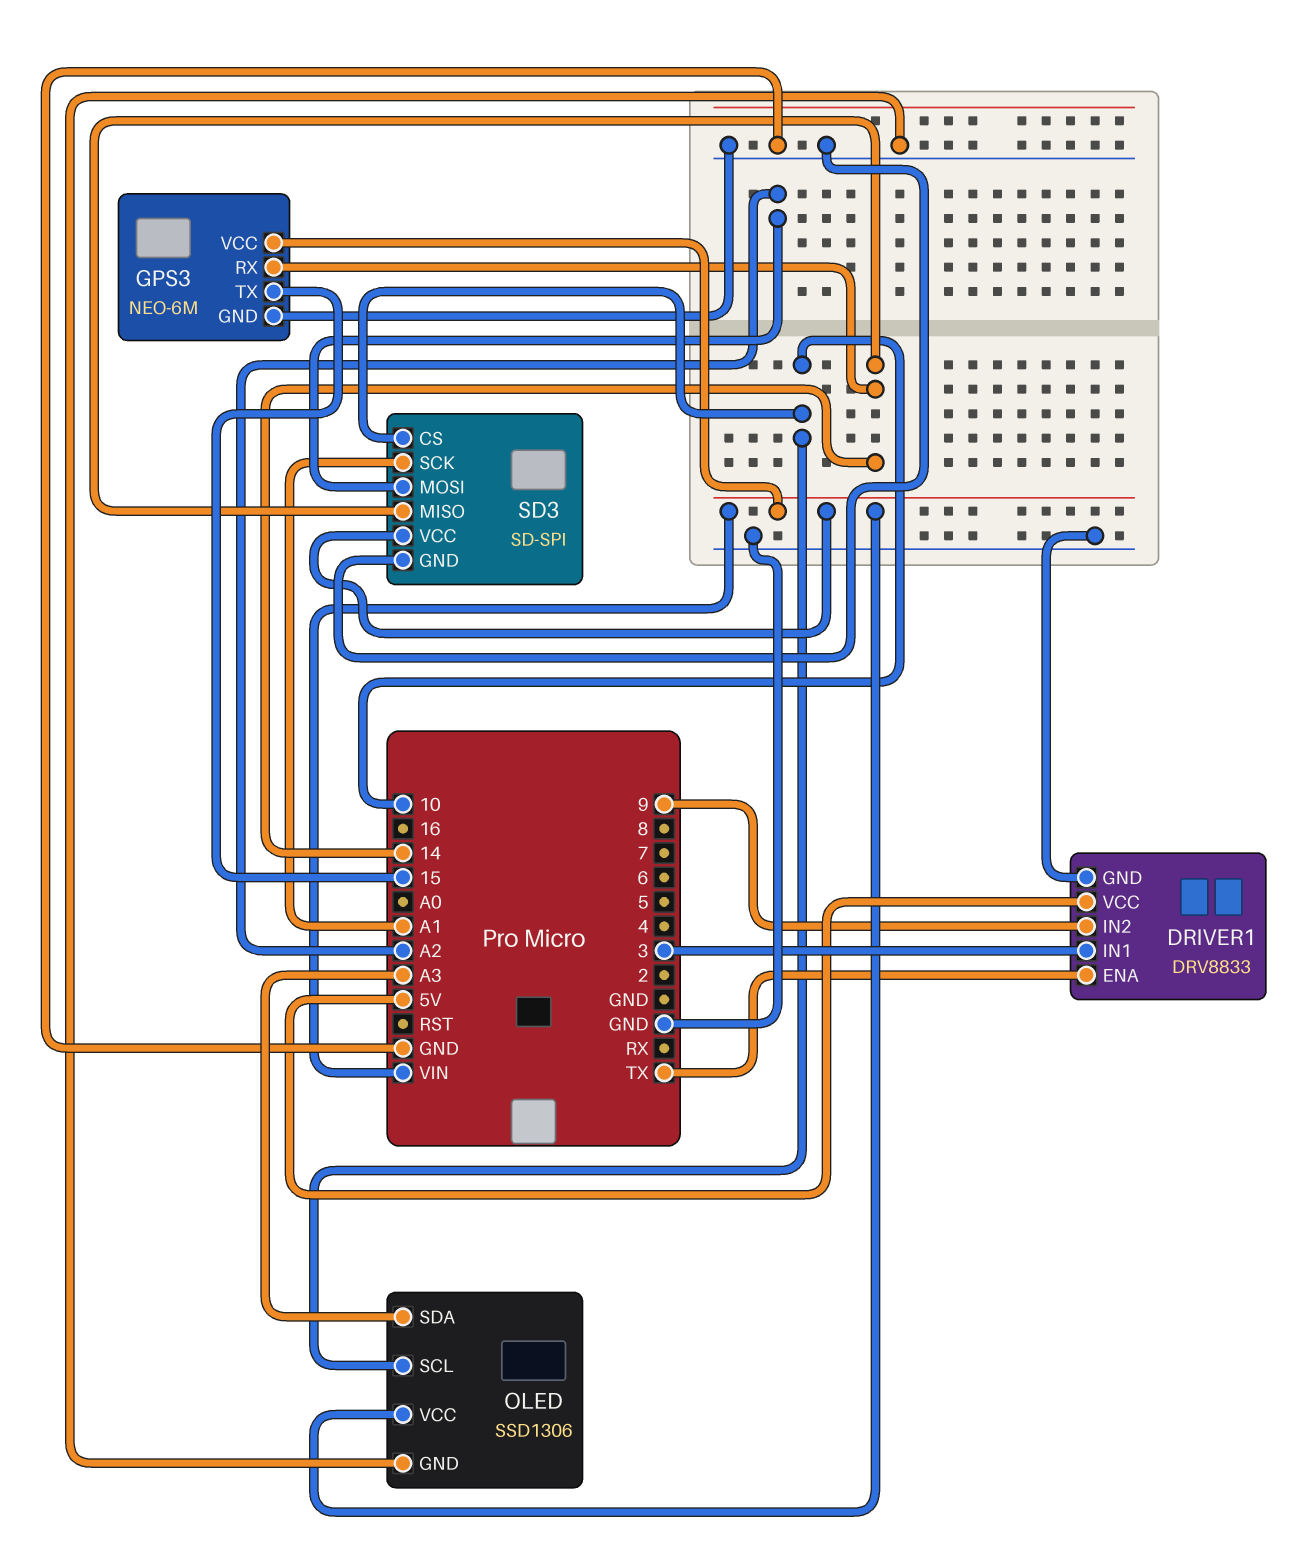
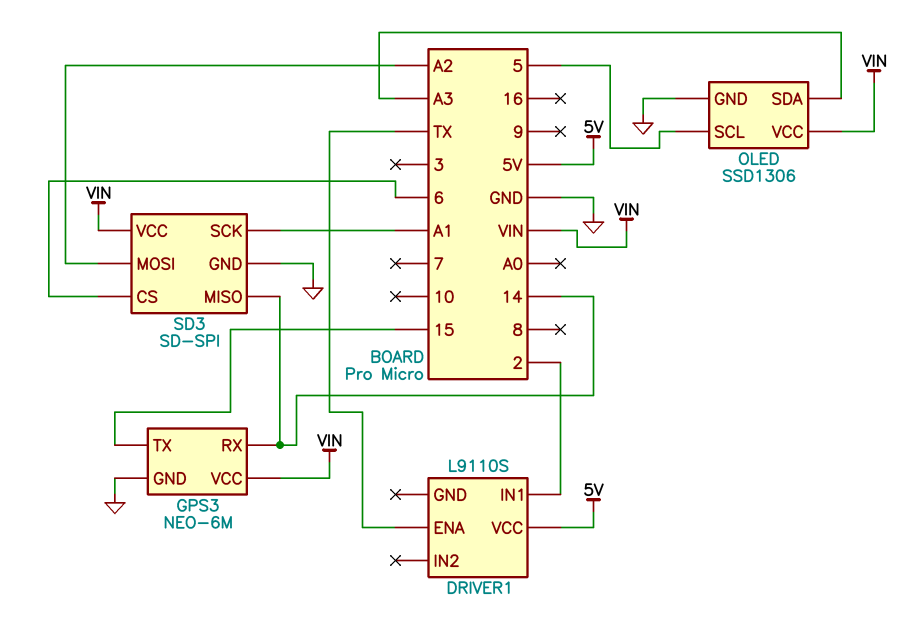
DRIVER1: DRV8833 -> L9110S
DRIVER1 pin GND: GND -> none
DRIVER1 pin IN1: 3 -> 2
DRIVER1 pin IN2: 9 -> none
OLED pin SCL: 10 -> 5
SD3 pin CS: 10 -> 6

